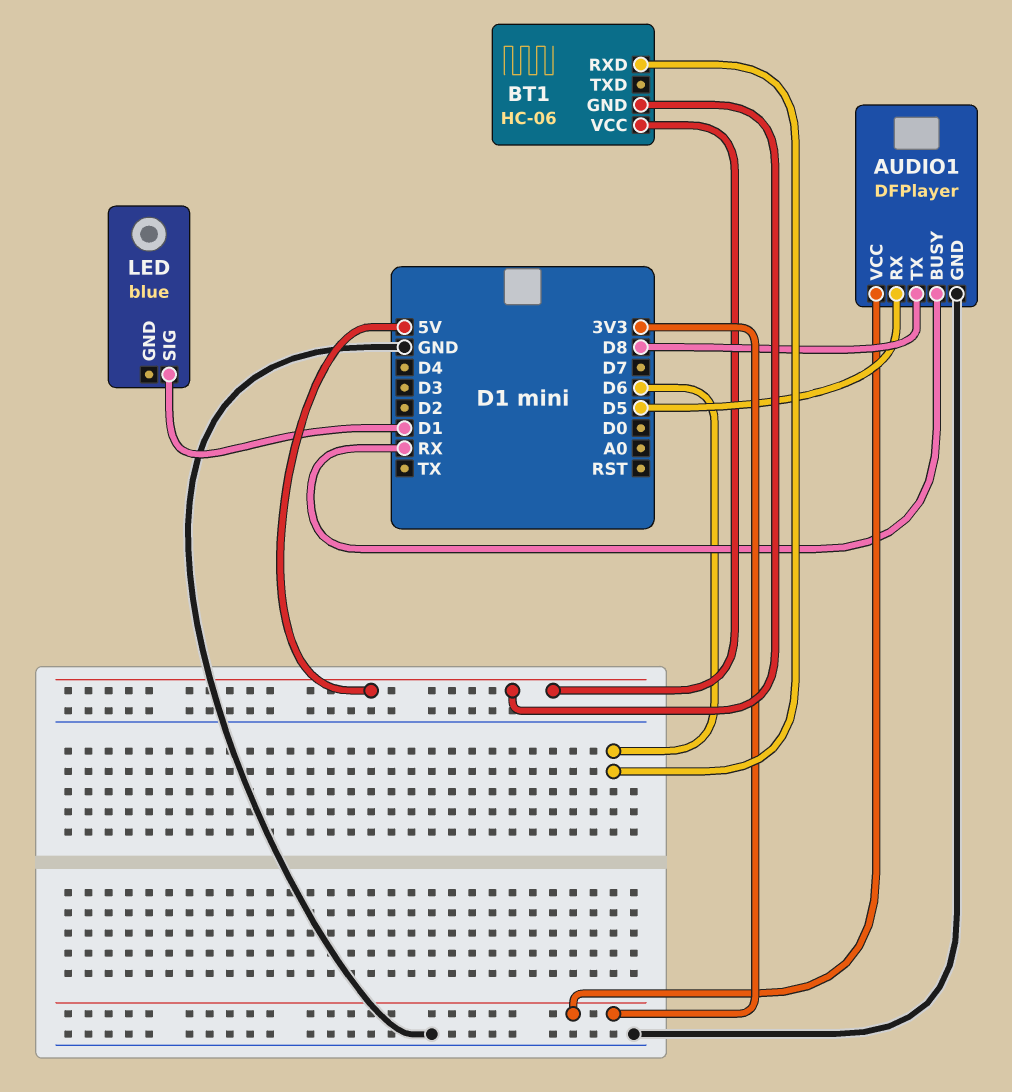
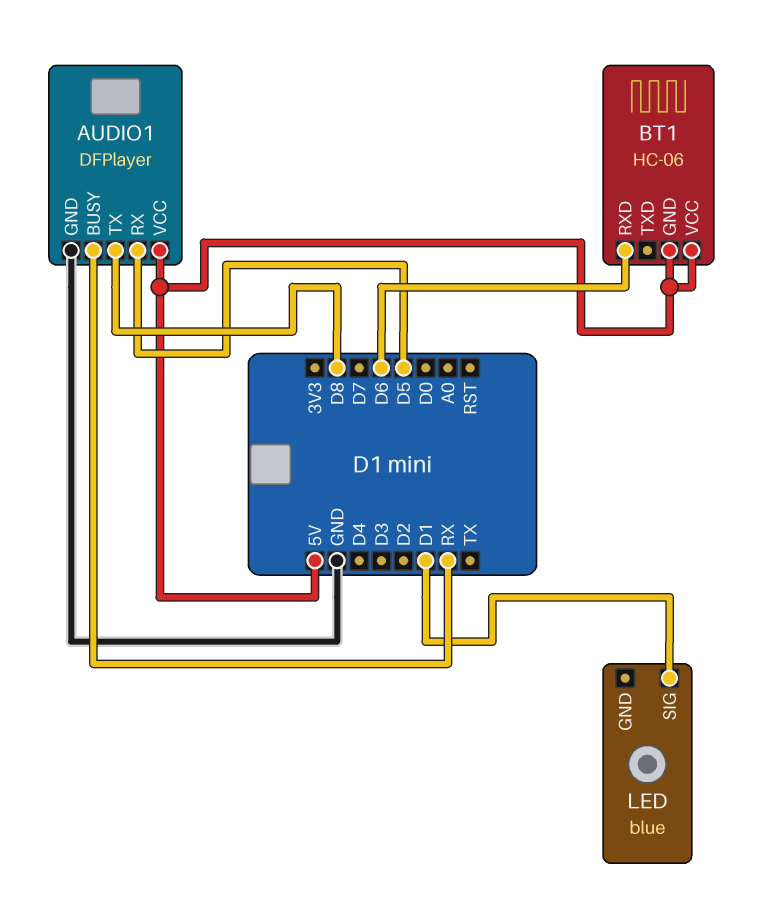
AUDIO1 pin VCC: 3V3 -> 5V

